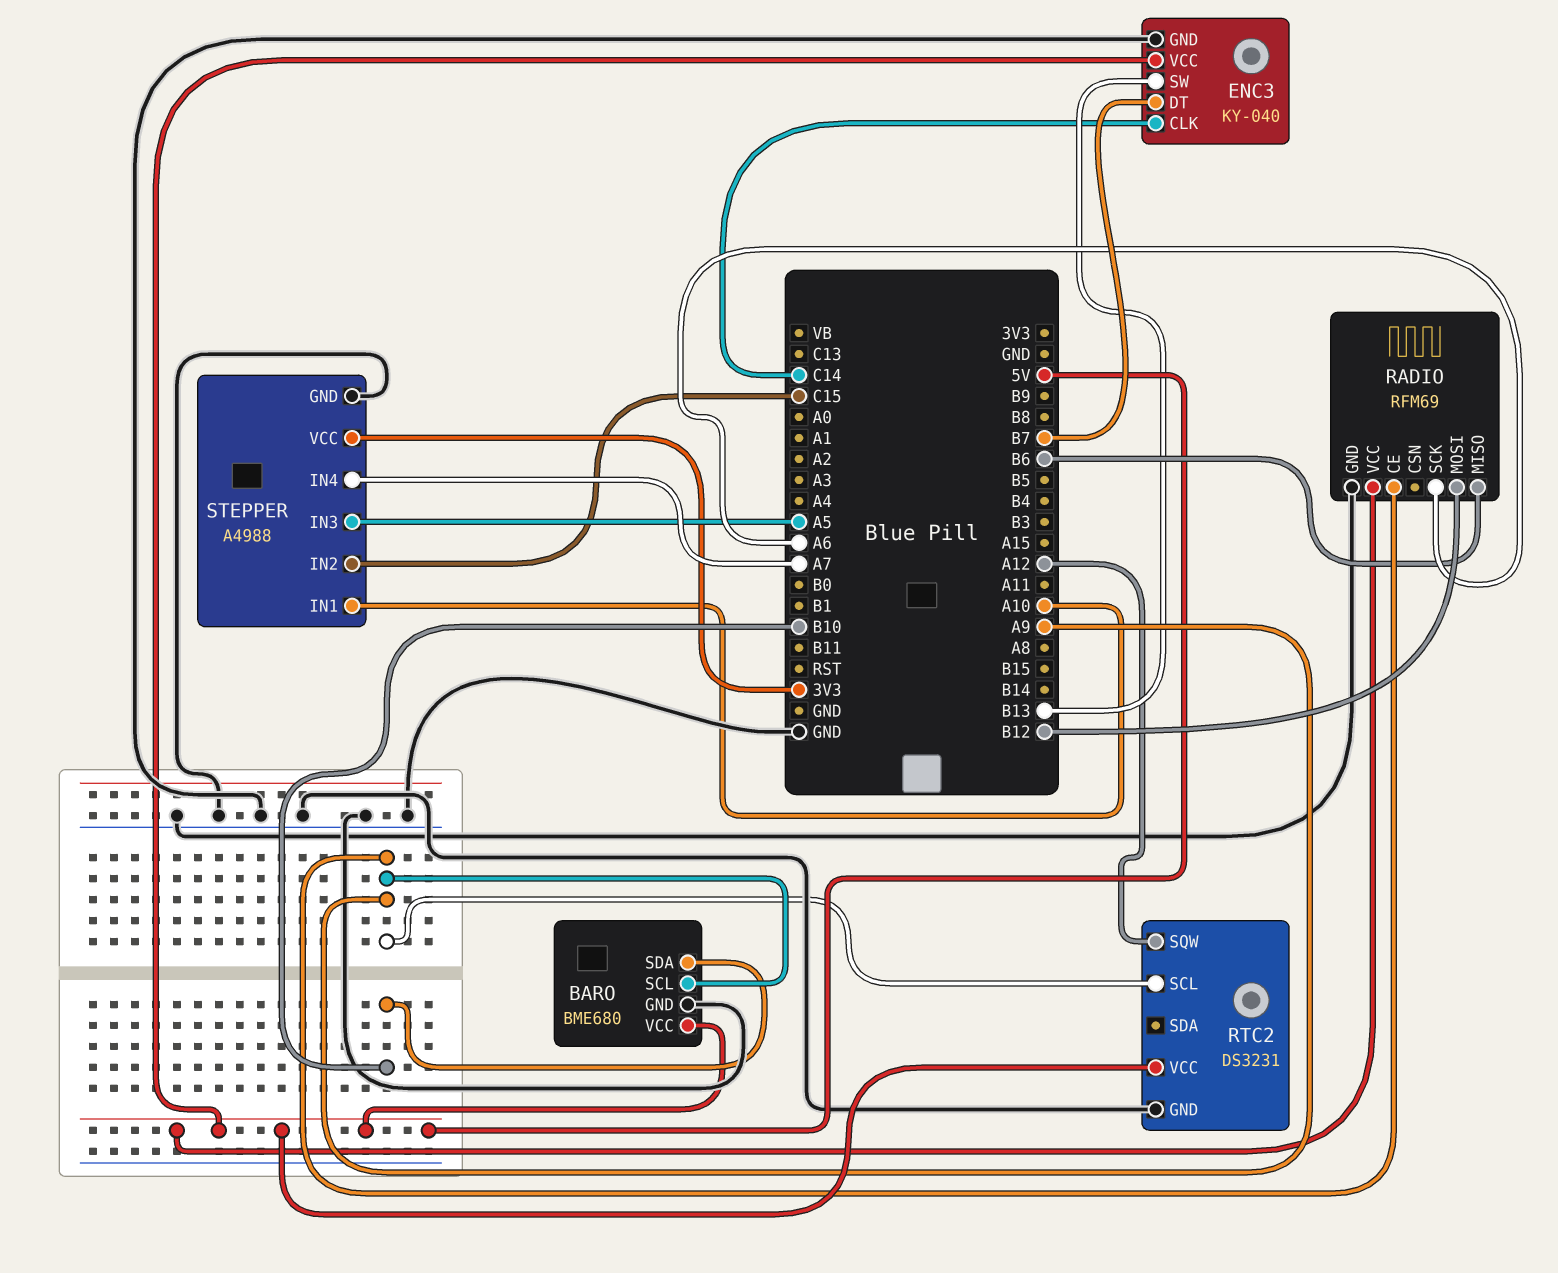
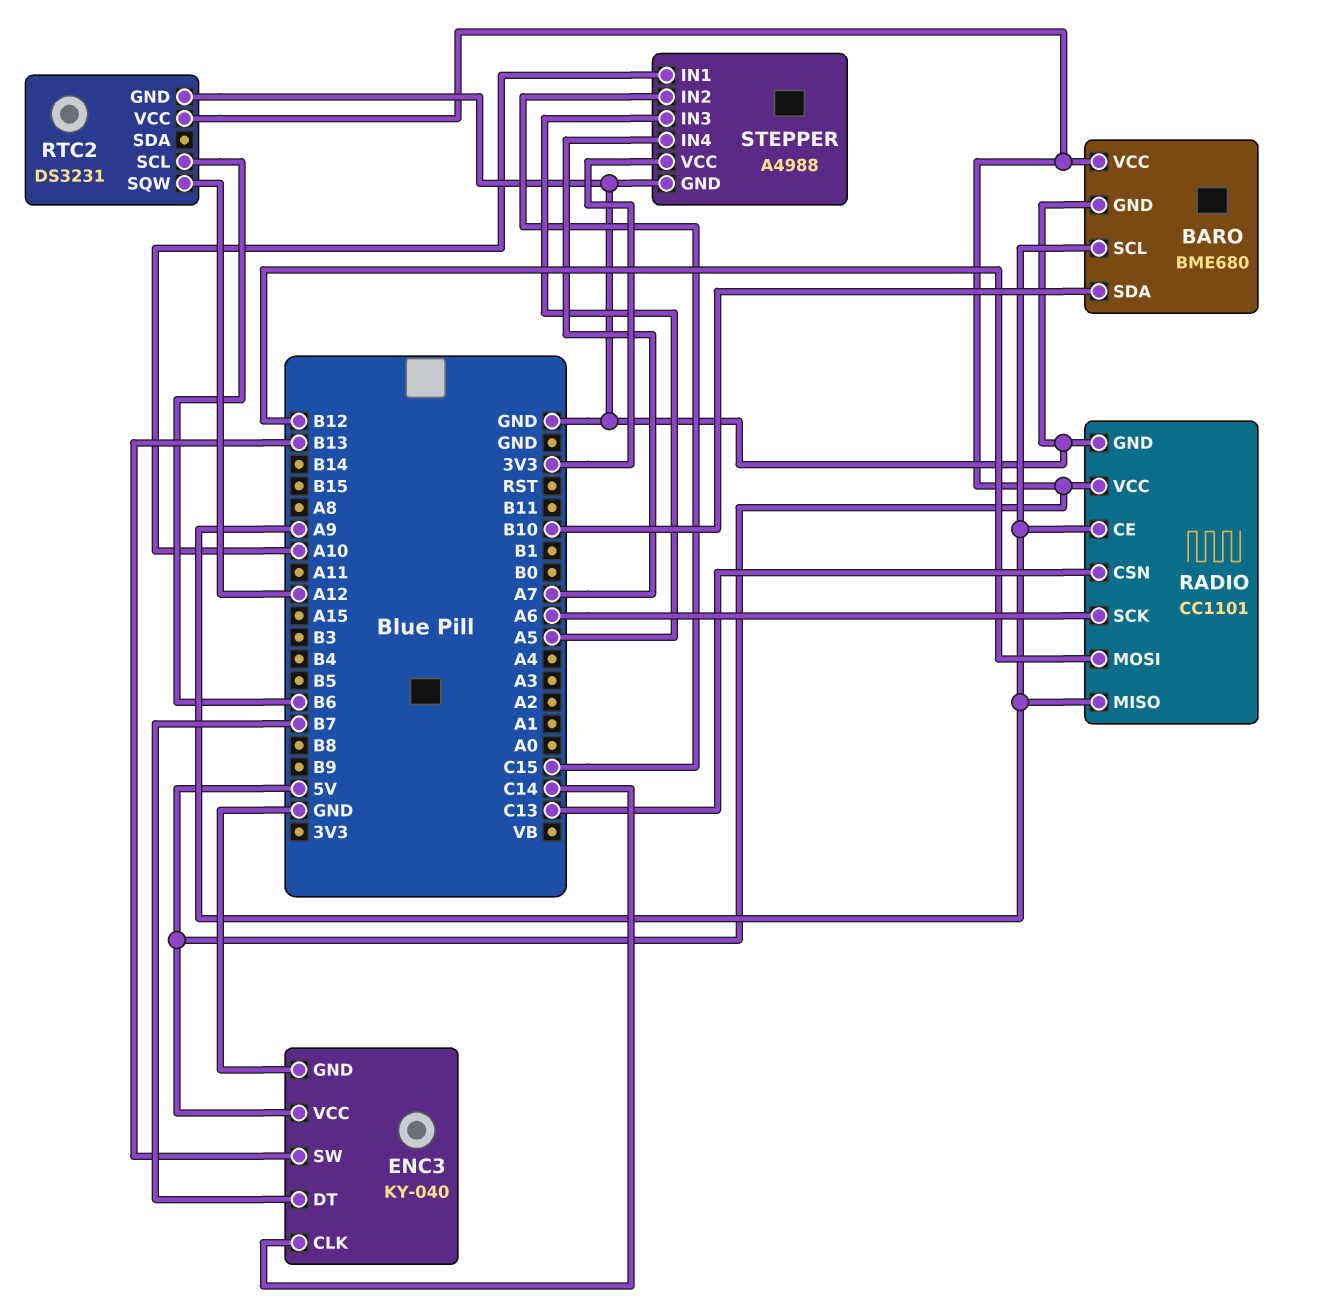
RADIO: RFM69 -> CC1101
RADIO pin CSN: none -> C13
RADIO pin MISO: B6 -> A9
RTC2 pin SCL: A9 -> B6

